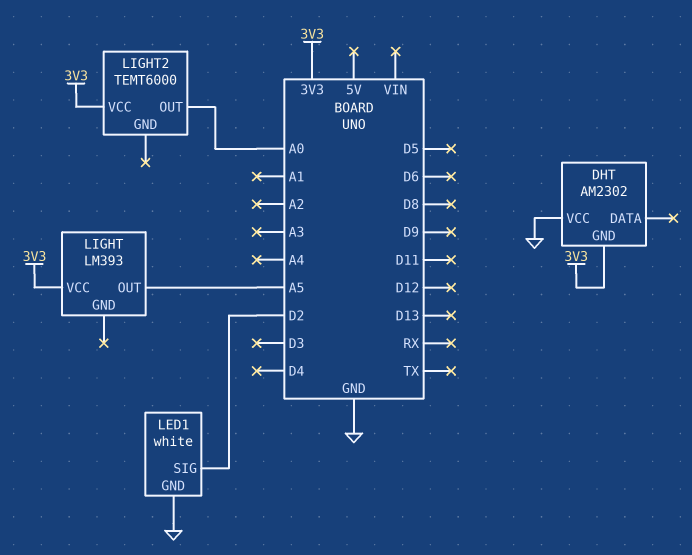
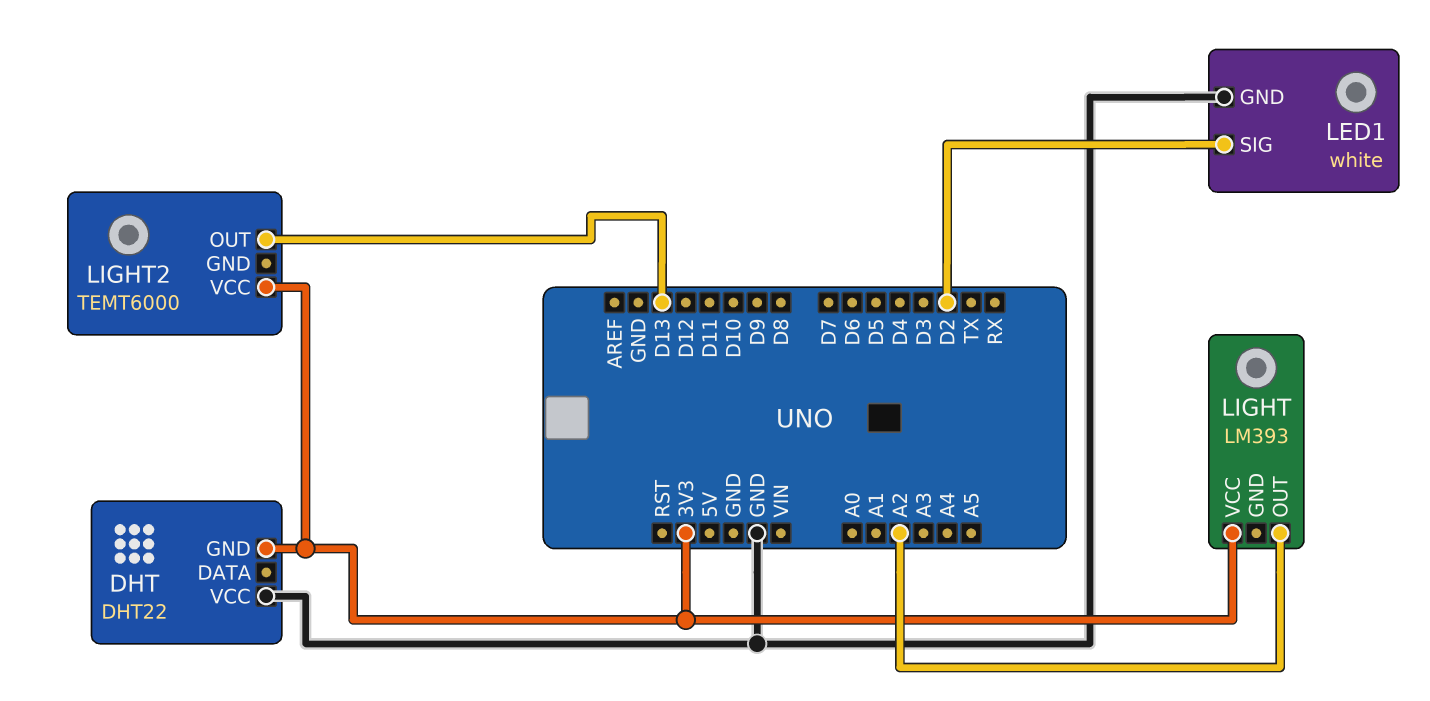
DHT: AM2302 -> DHT22
LIGHT pin OUT: A5 -> A2
LIGHT2 pin OUT: A0 -> D13

